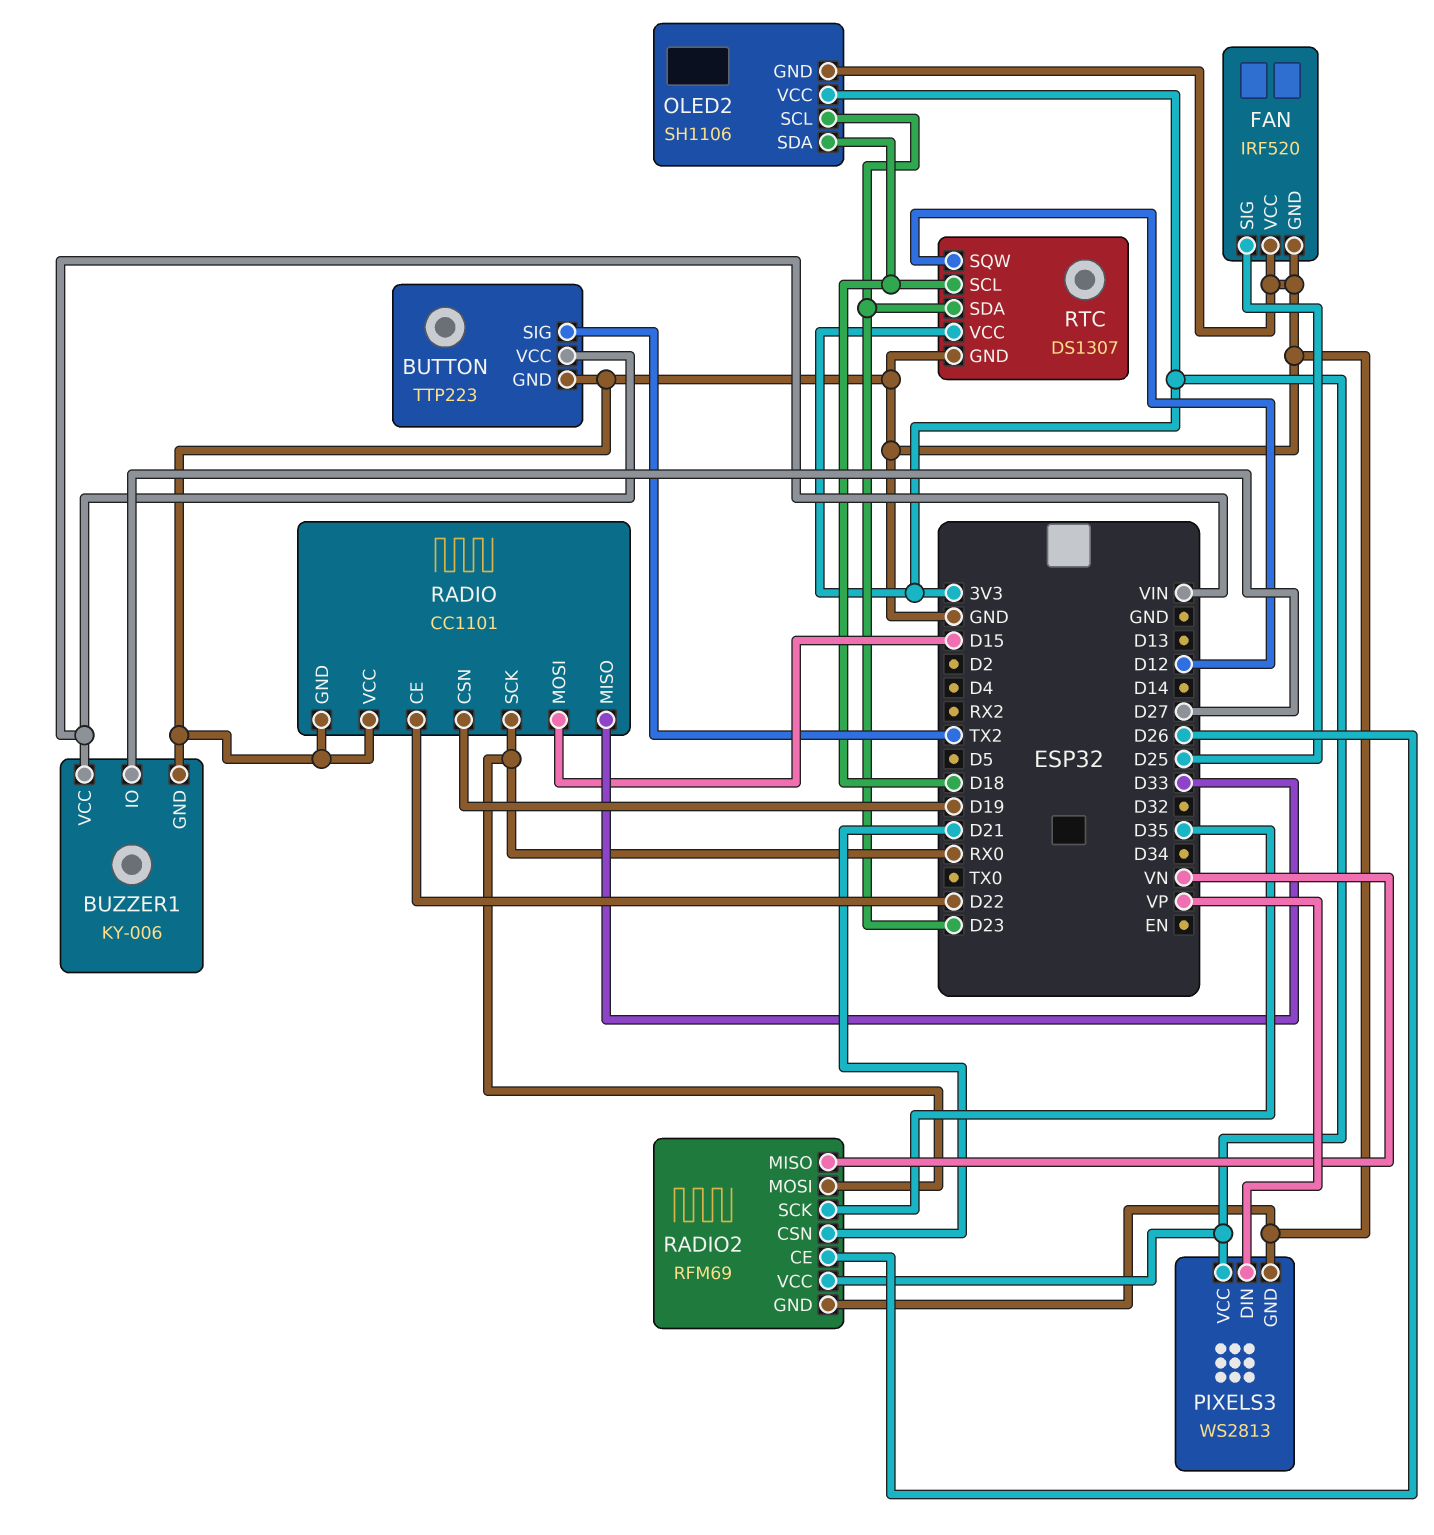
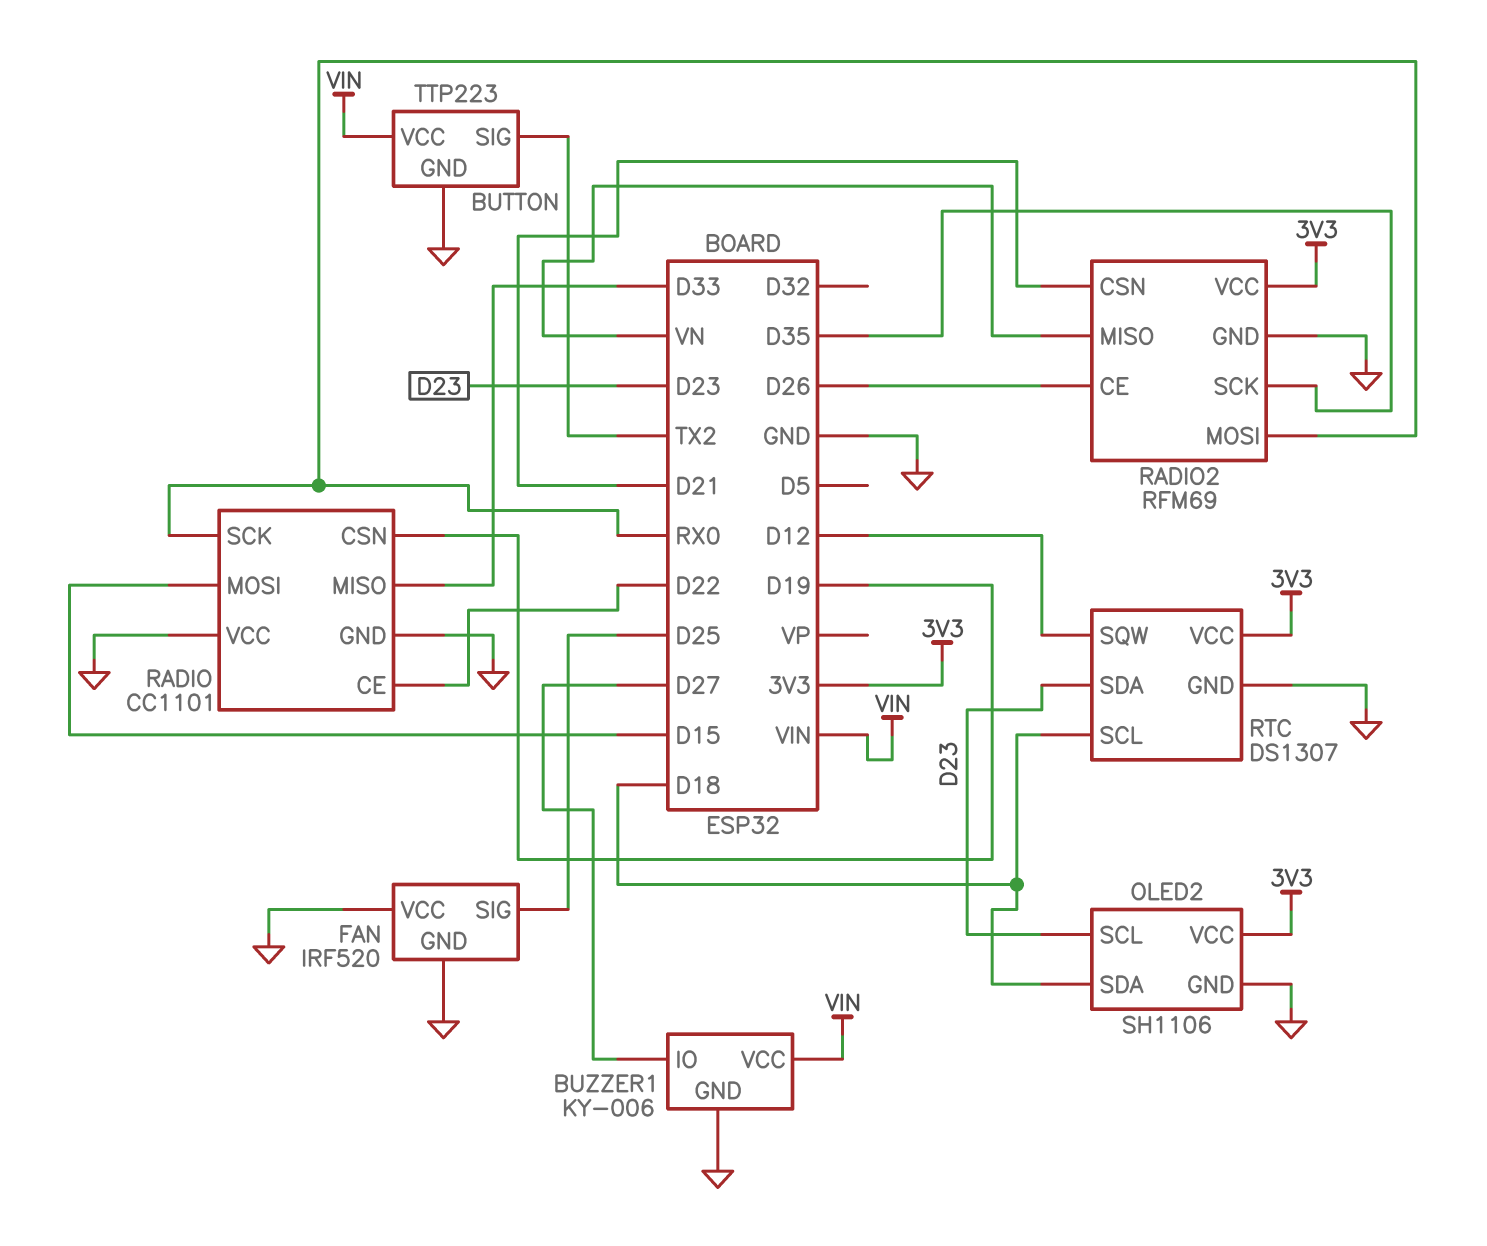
PIXELS3: WS2813 -> none
PIXELS3 pin DIN: VP -> none
PIXELS3 pin GND: GND -> none
PIXELS3 pin VCC: 3V3 -> none

